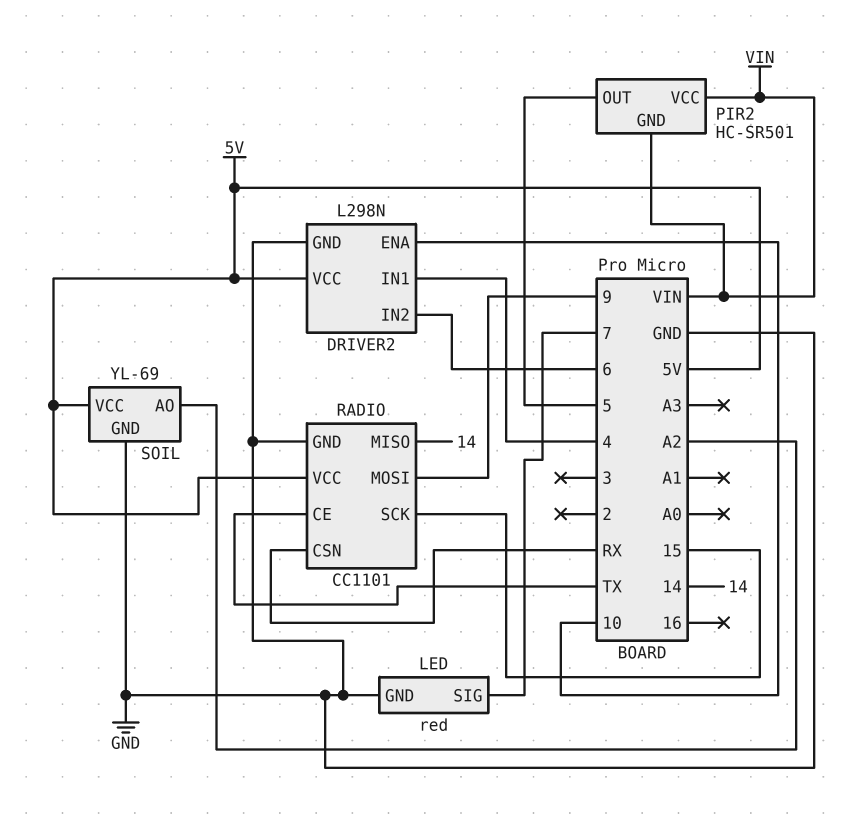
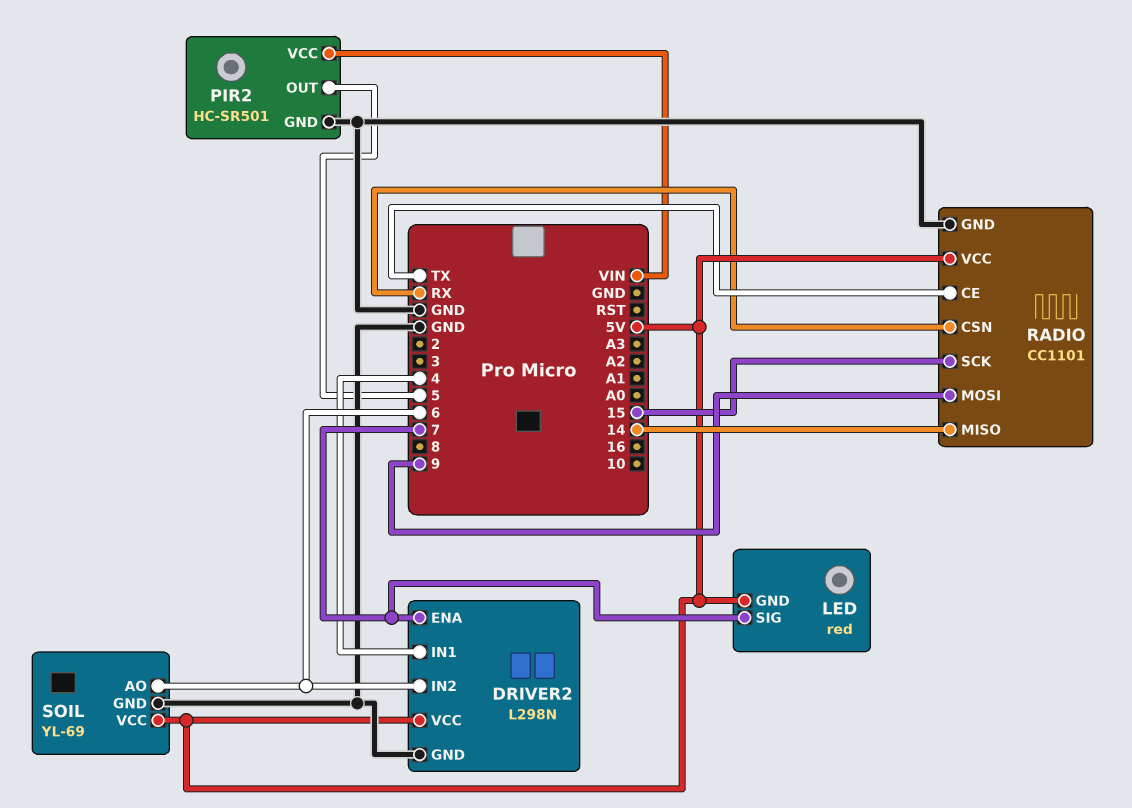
DRIVER2 pin ENA: 10 -> 7
LED pin GND: GND -> 5V
PIR2 pin GND: VIN -> GND
SOIL pin AO: A2 -> 6

